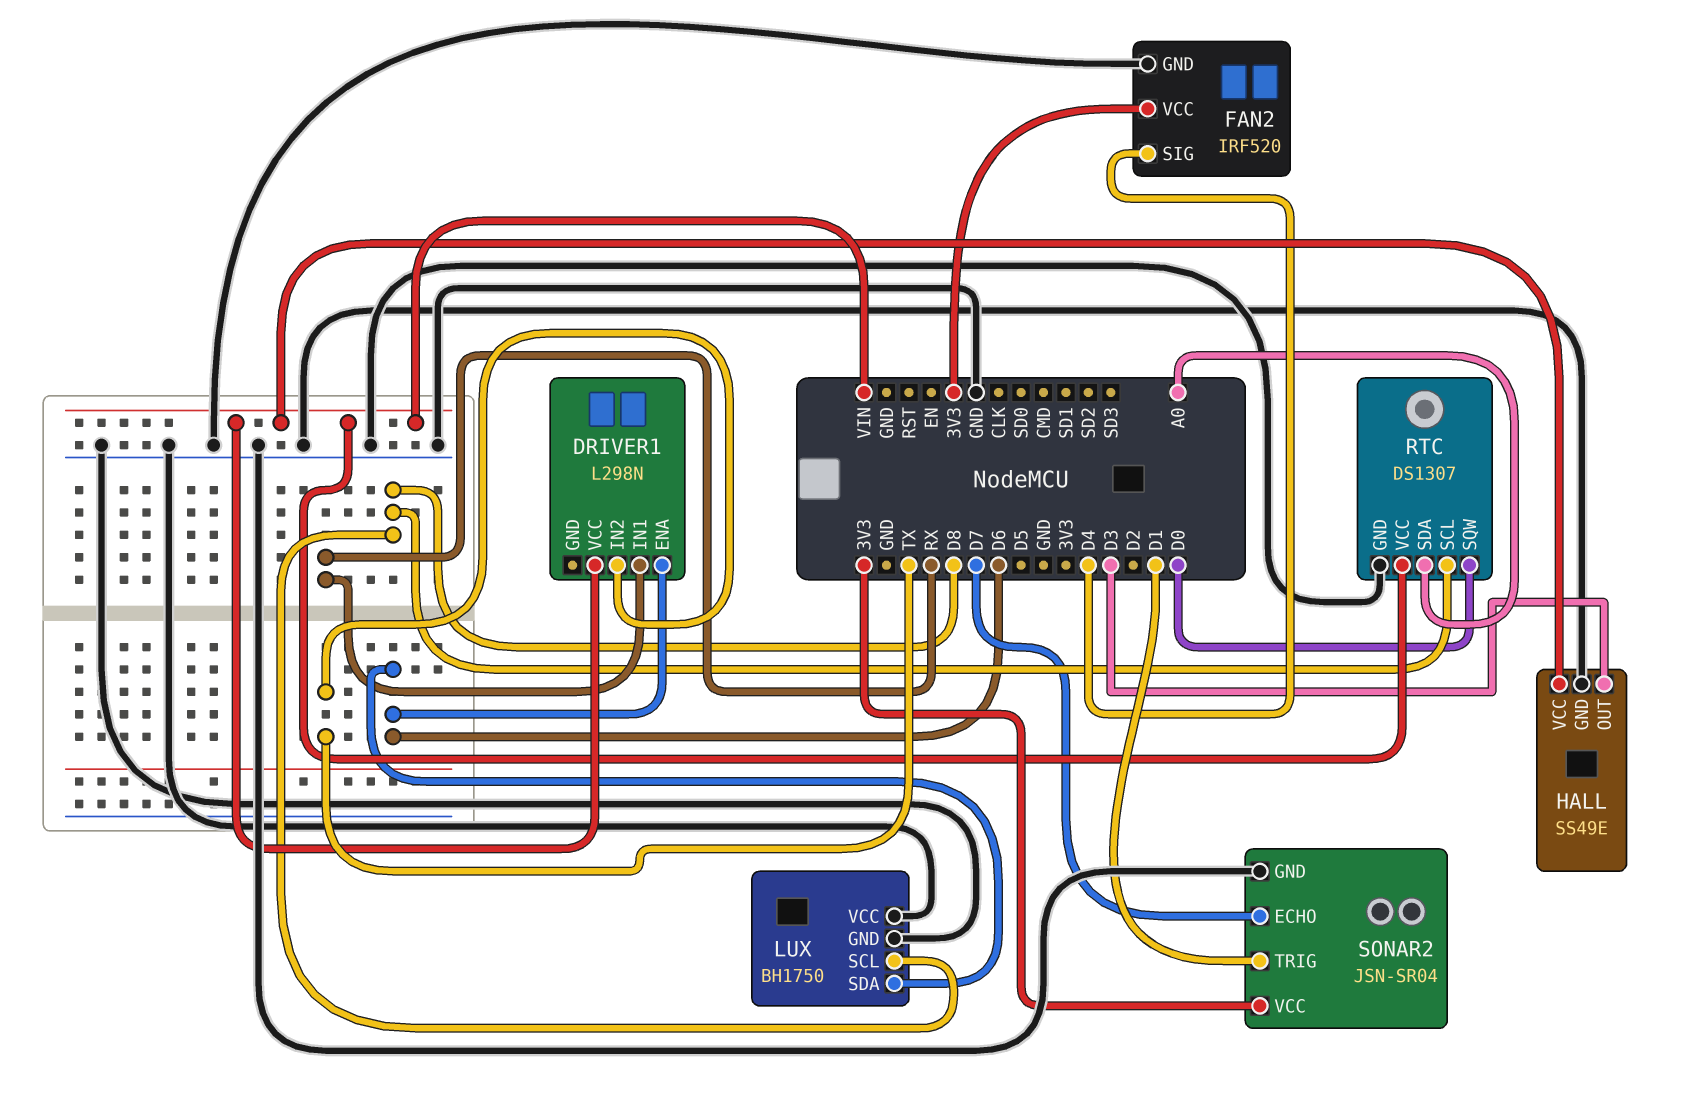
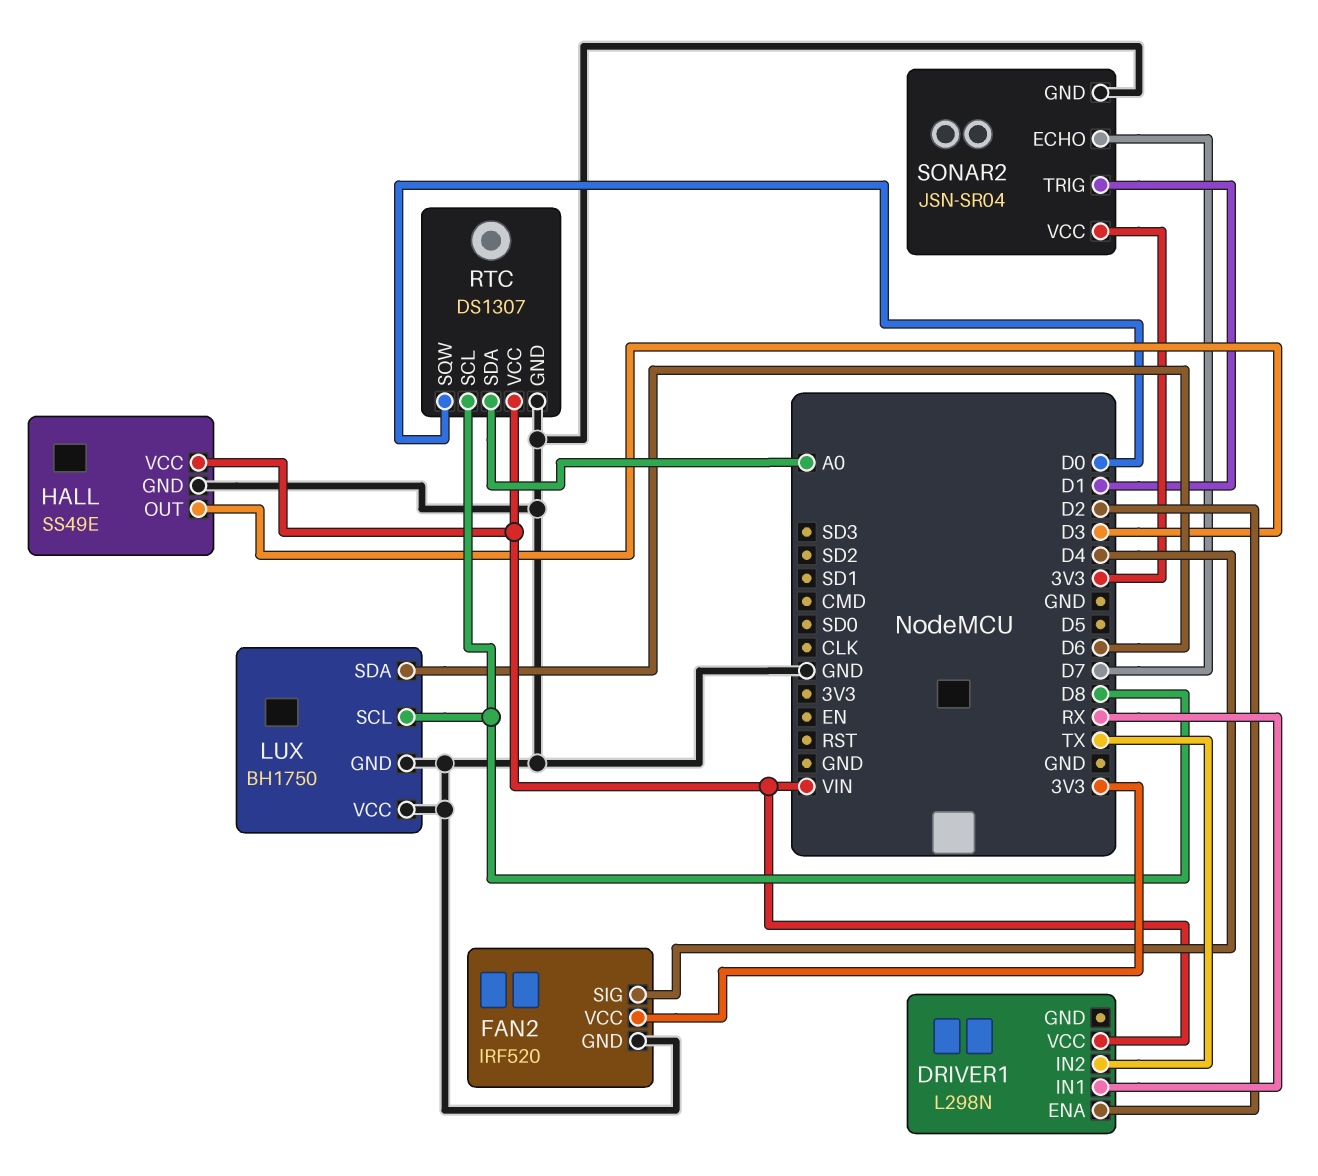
DRIVER1 pin ENA: D6 -> D2

